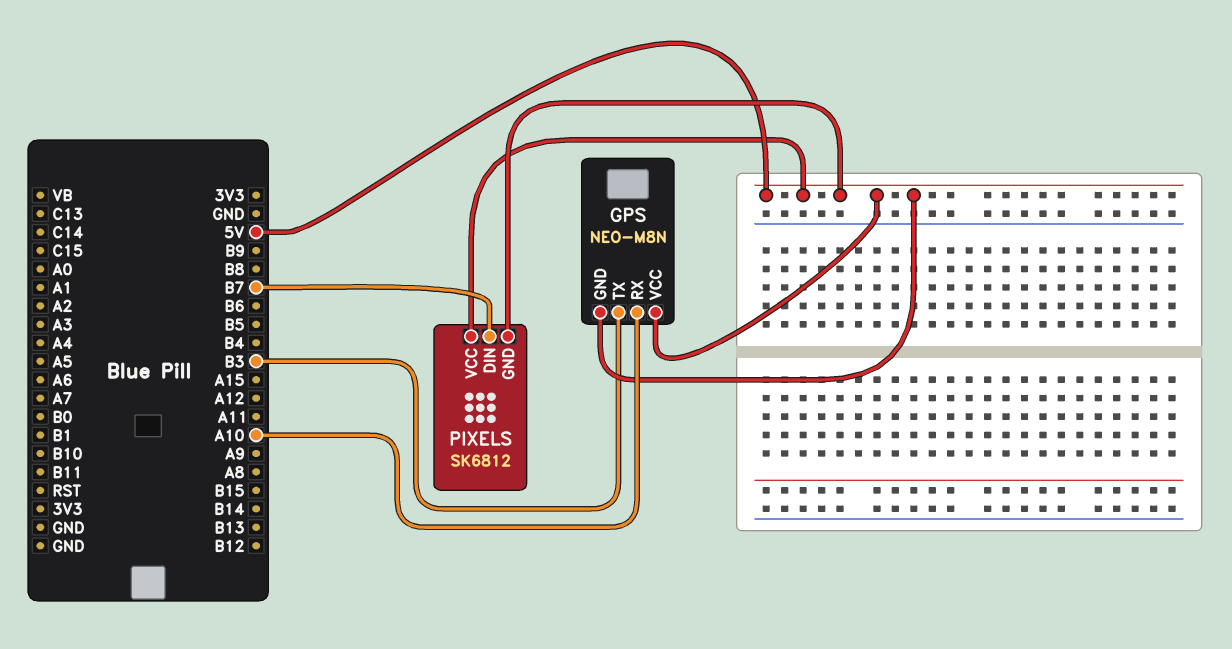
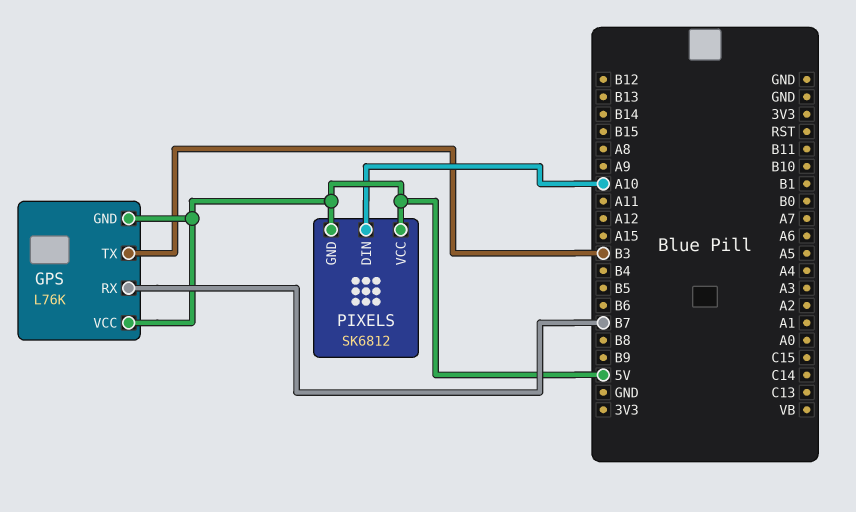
GPS: NEO-M8N -> L76K
GPS pin RX: A10 -> B7
PIXELS pin DIN: B7 -> A10

